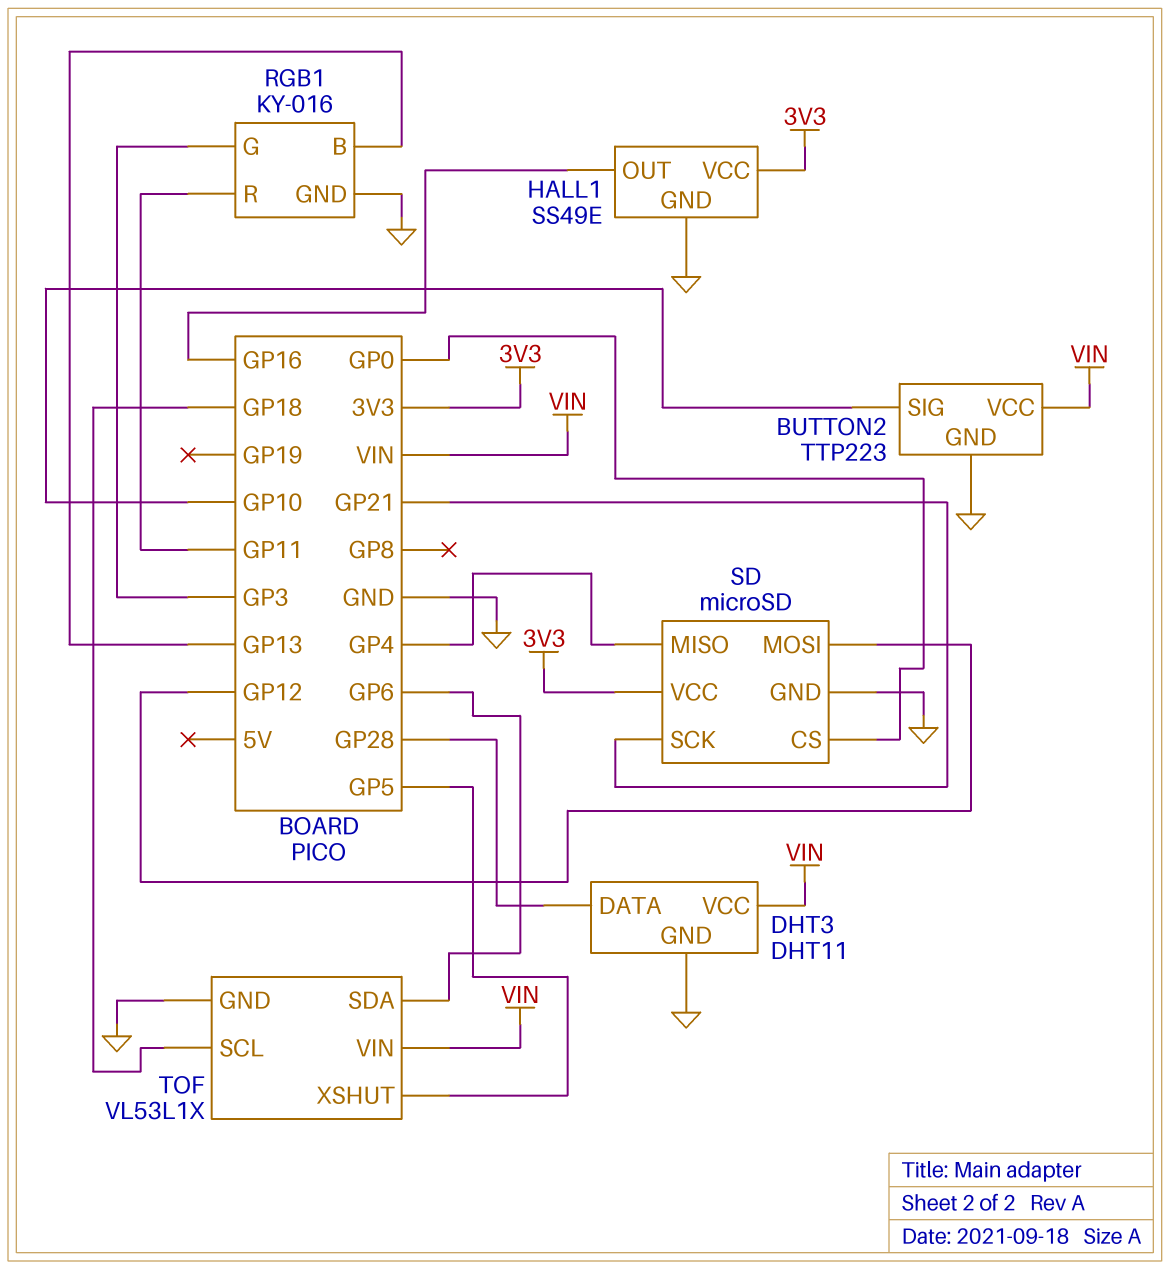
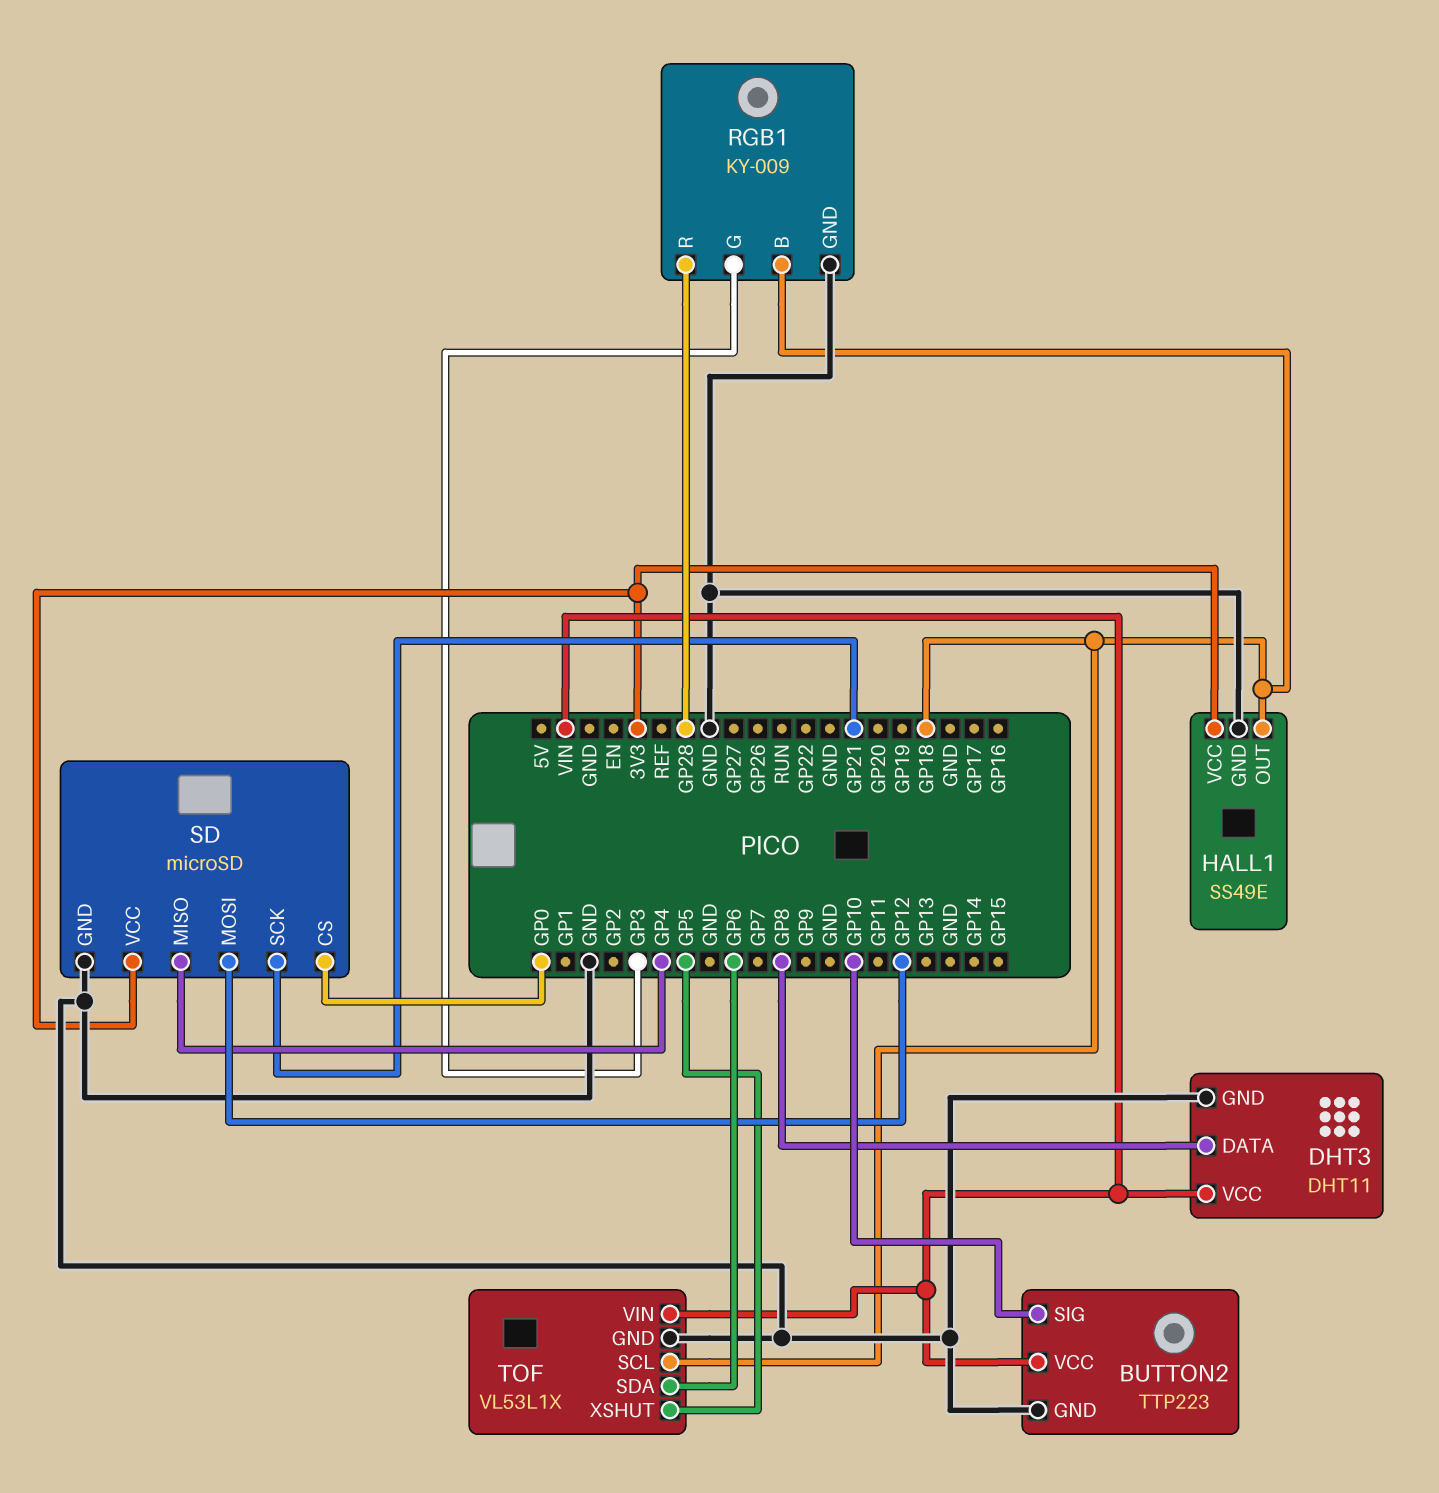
DHT3 pin DATA: GP28 -> GP8
HALL1 pin OUT: GP16 -> GP18
RGB1: KY-016 -> KY-009
RGB1 pin B: GP13 -> GP18
RGB1 pin R: GP11 -> GP28

